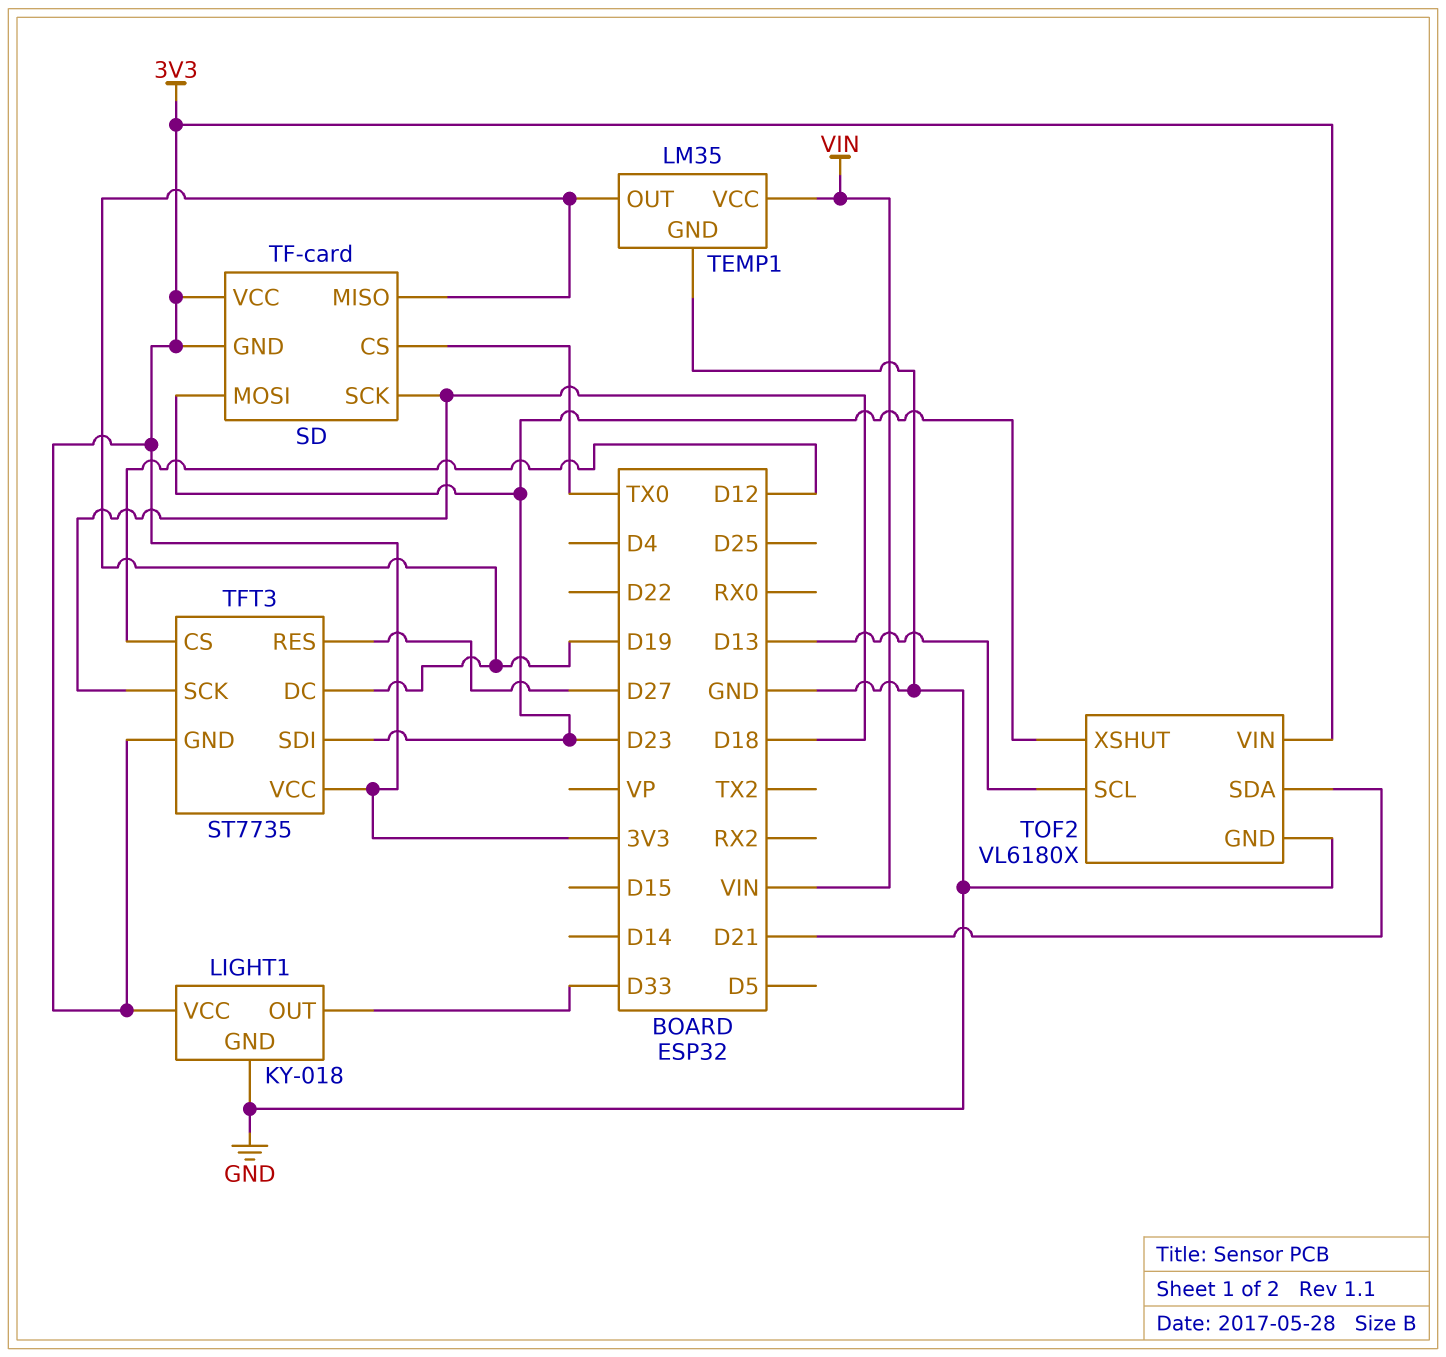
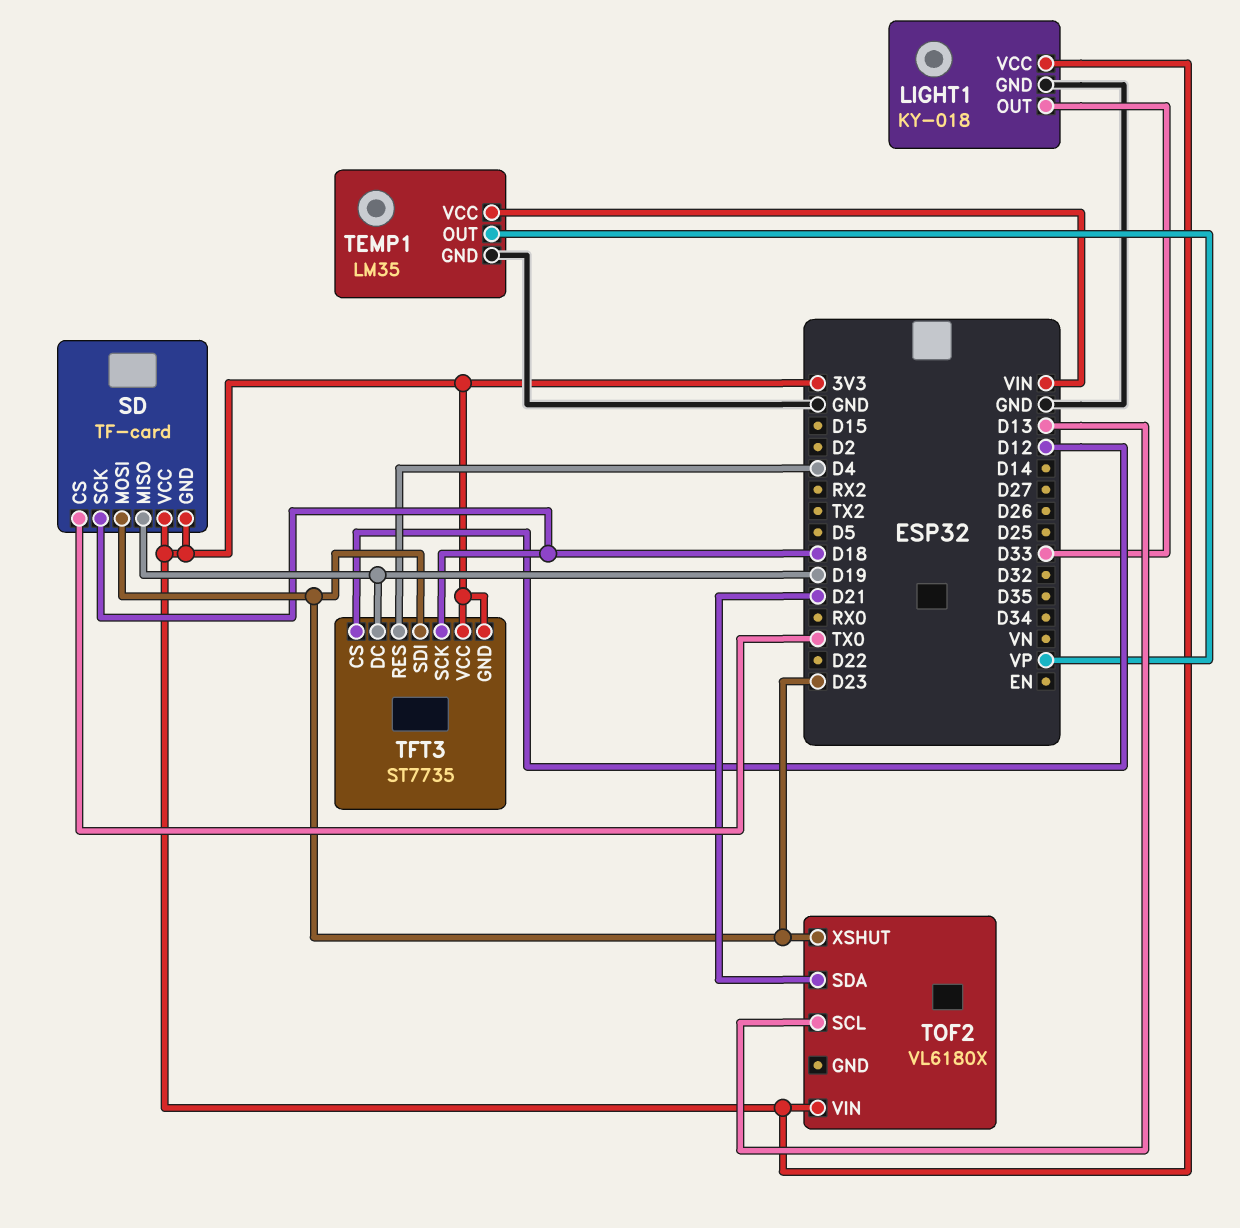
TEMP1 pin OUT: D19 -> VP
TFT3 pin RES: D27 -> D4
TOF2 pin GND: GND -> none

